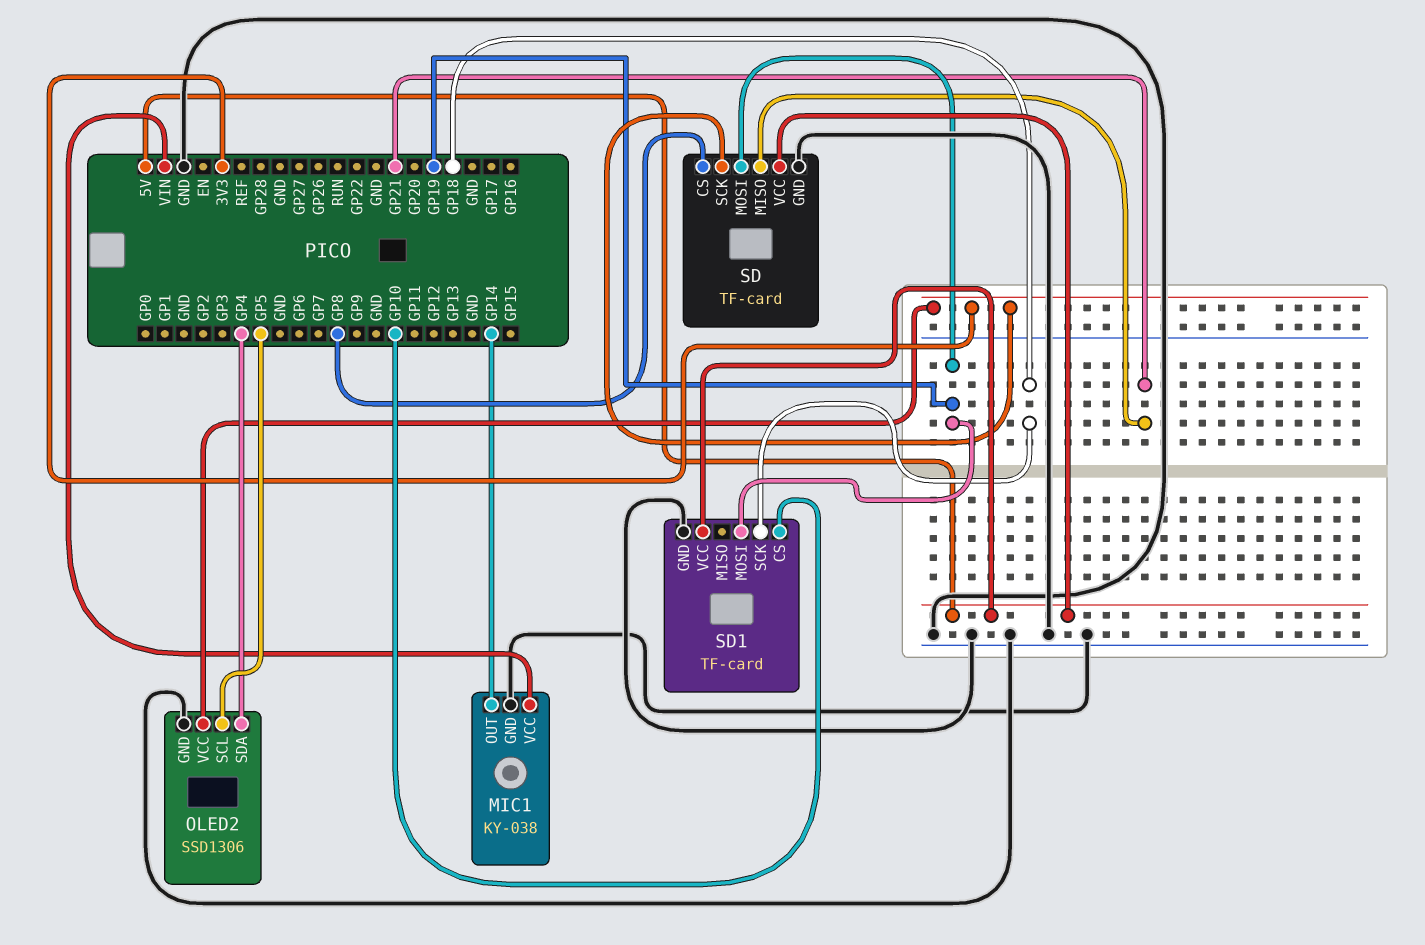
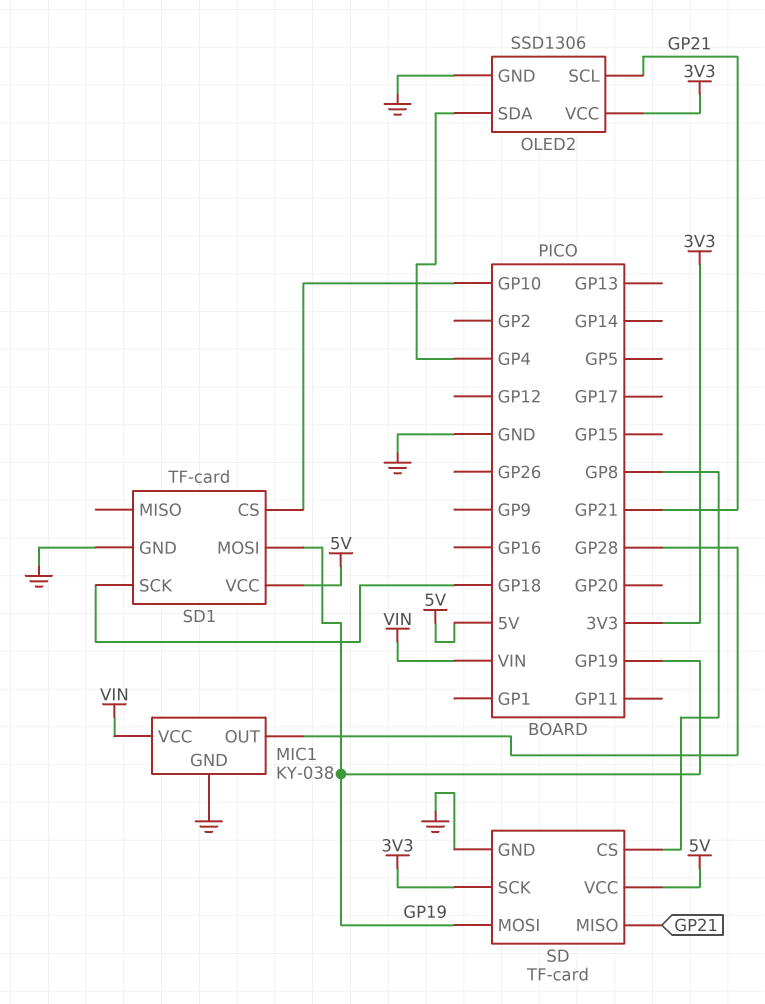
MIC1 pin OUT: GP14 -> GP28
OLED2 pin SCL: GP5 -> GP21

